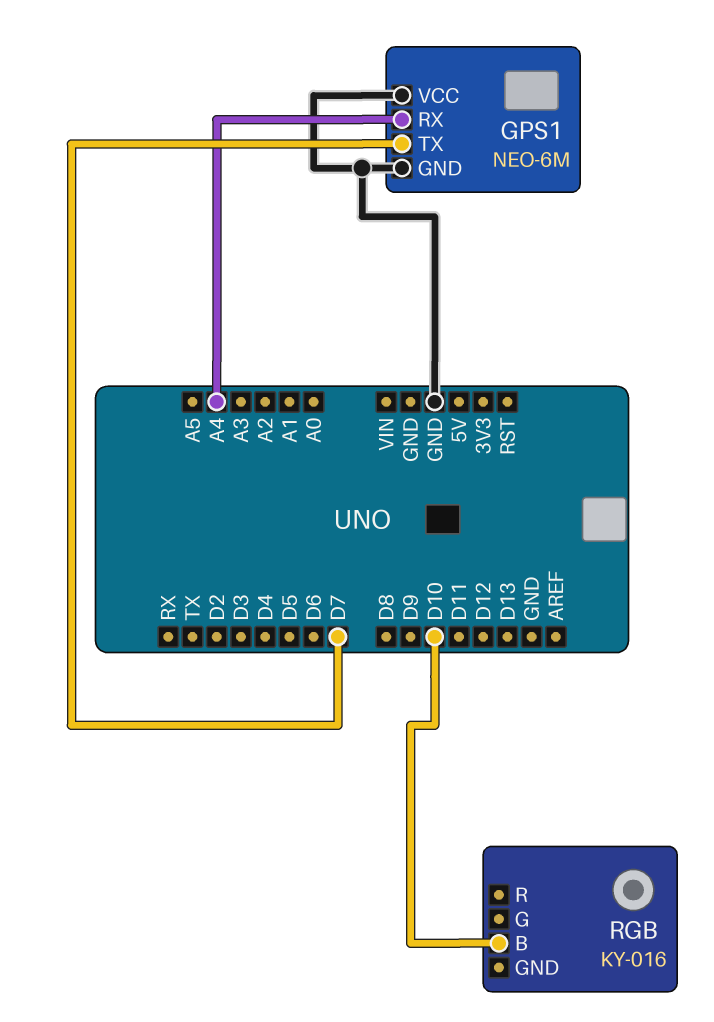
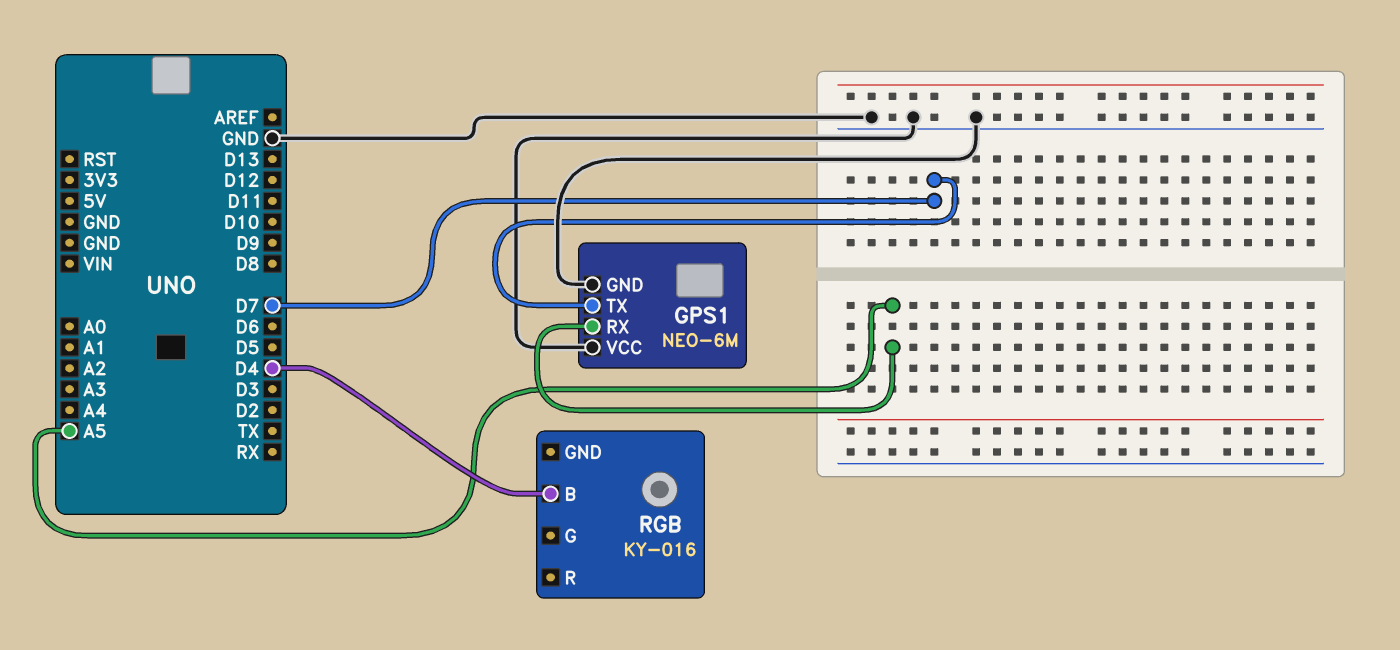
GPS1 pin RX: A4 -> A5
RGB pin B: D10 -> D4

